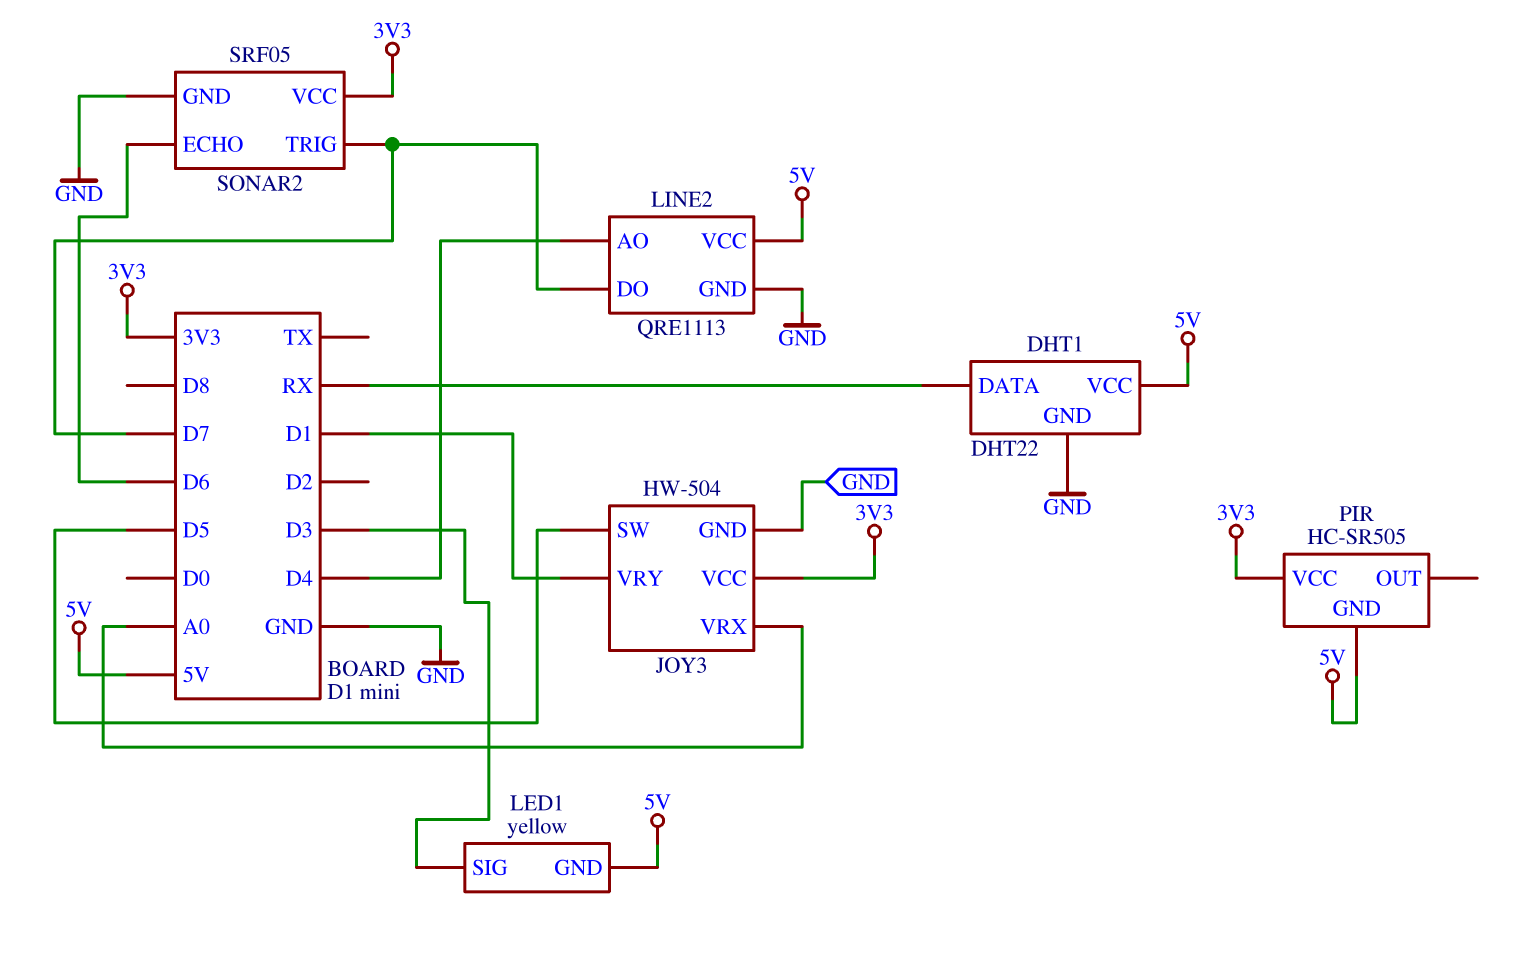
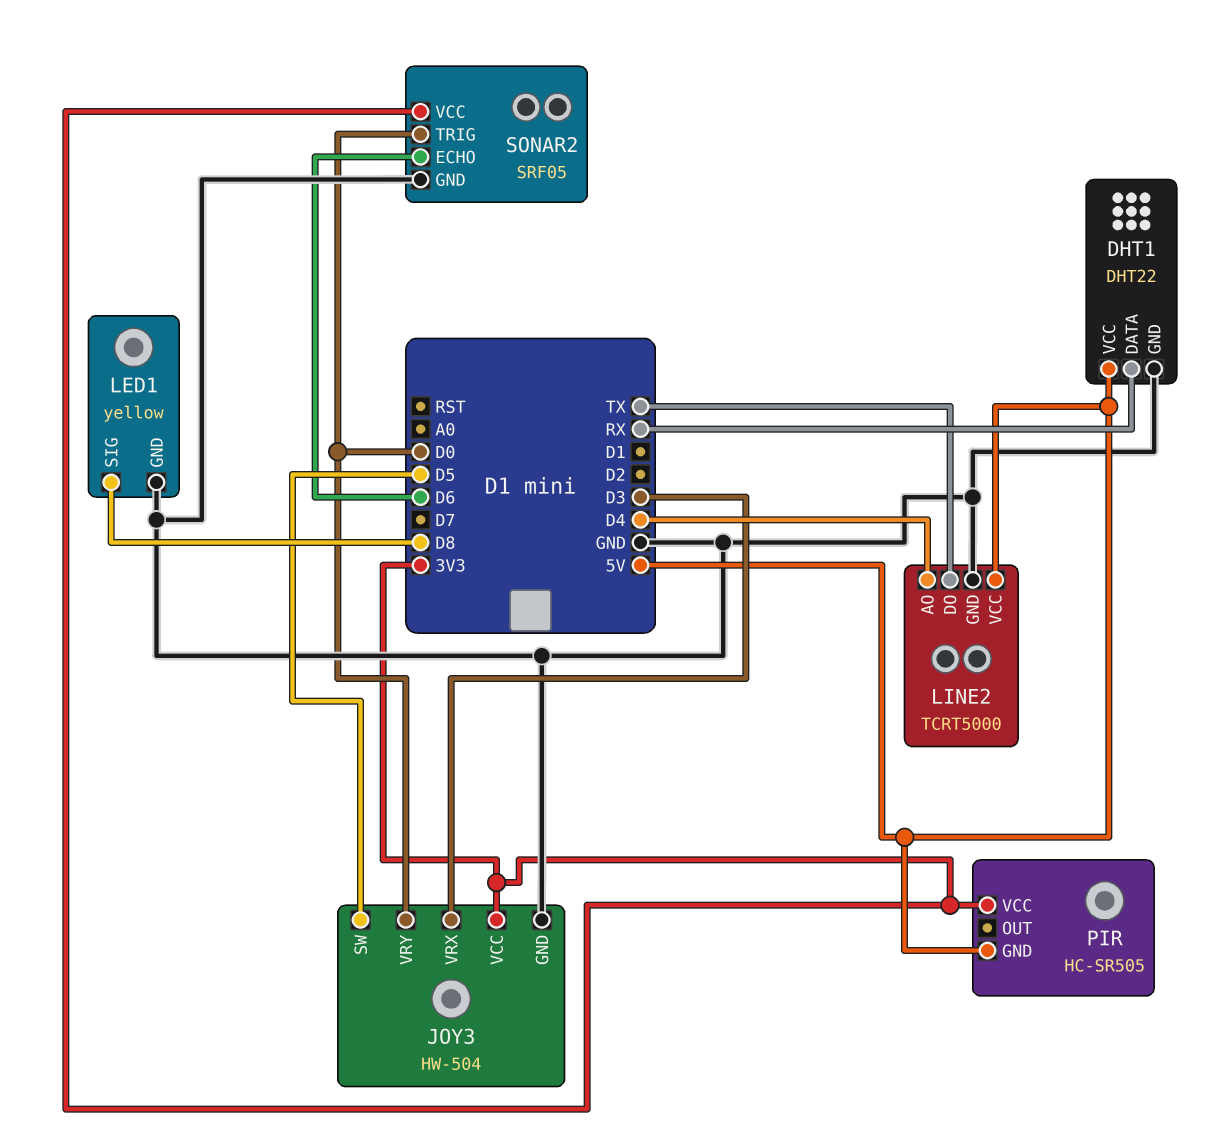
JOY3 pin VRX: A0 -> D3
JOY3 pin VRY: D1 -> D0
LED1 pin GND: 5V -> GND
LED1 pin SIG: D3 -> D8
LINE2: QRE1113 -> TCRT5000
LINE2 pin DO: D7 -> TX
SONAR2 pin TRIG: D7 -> D0

